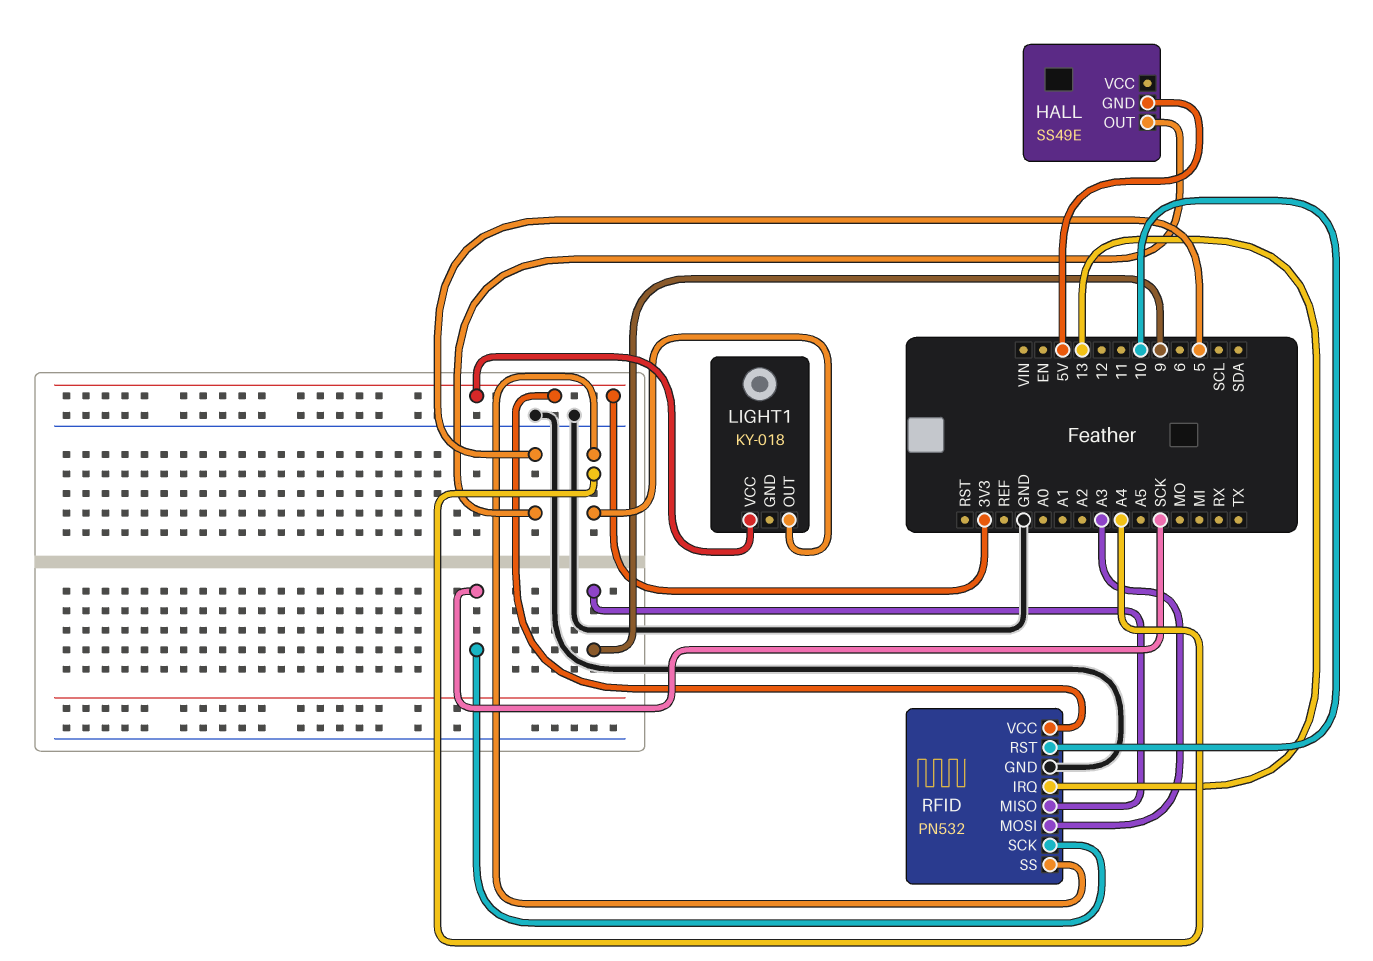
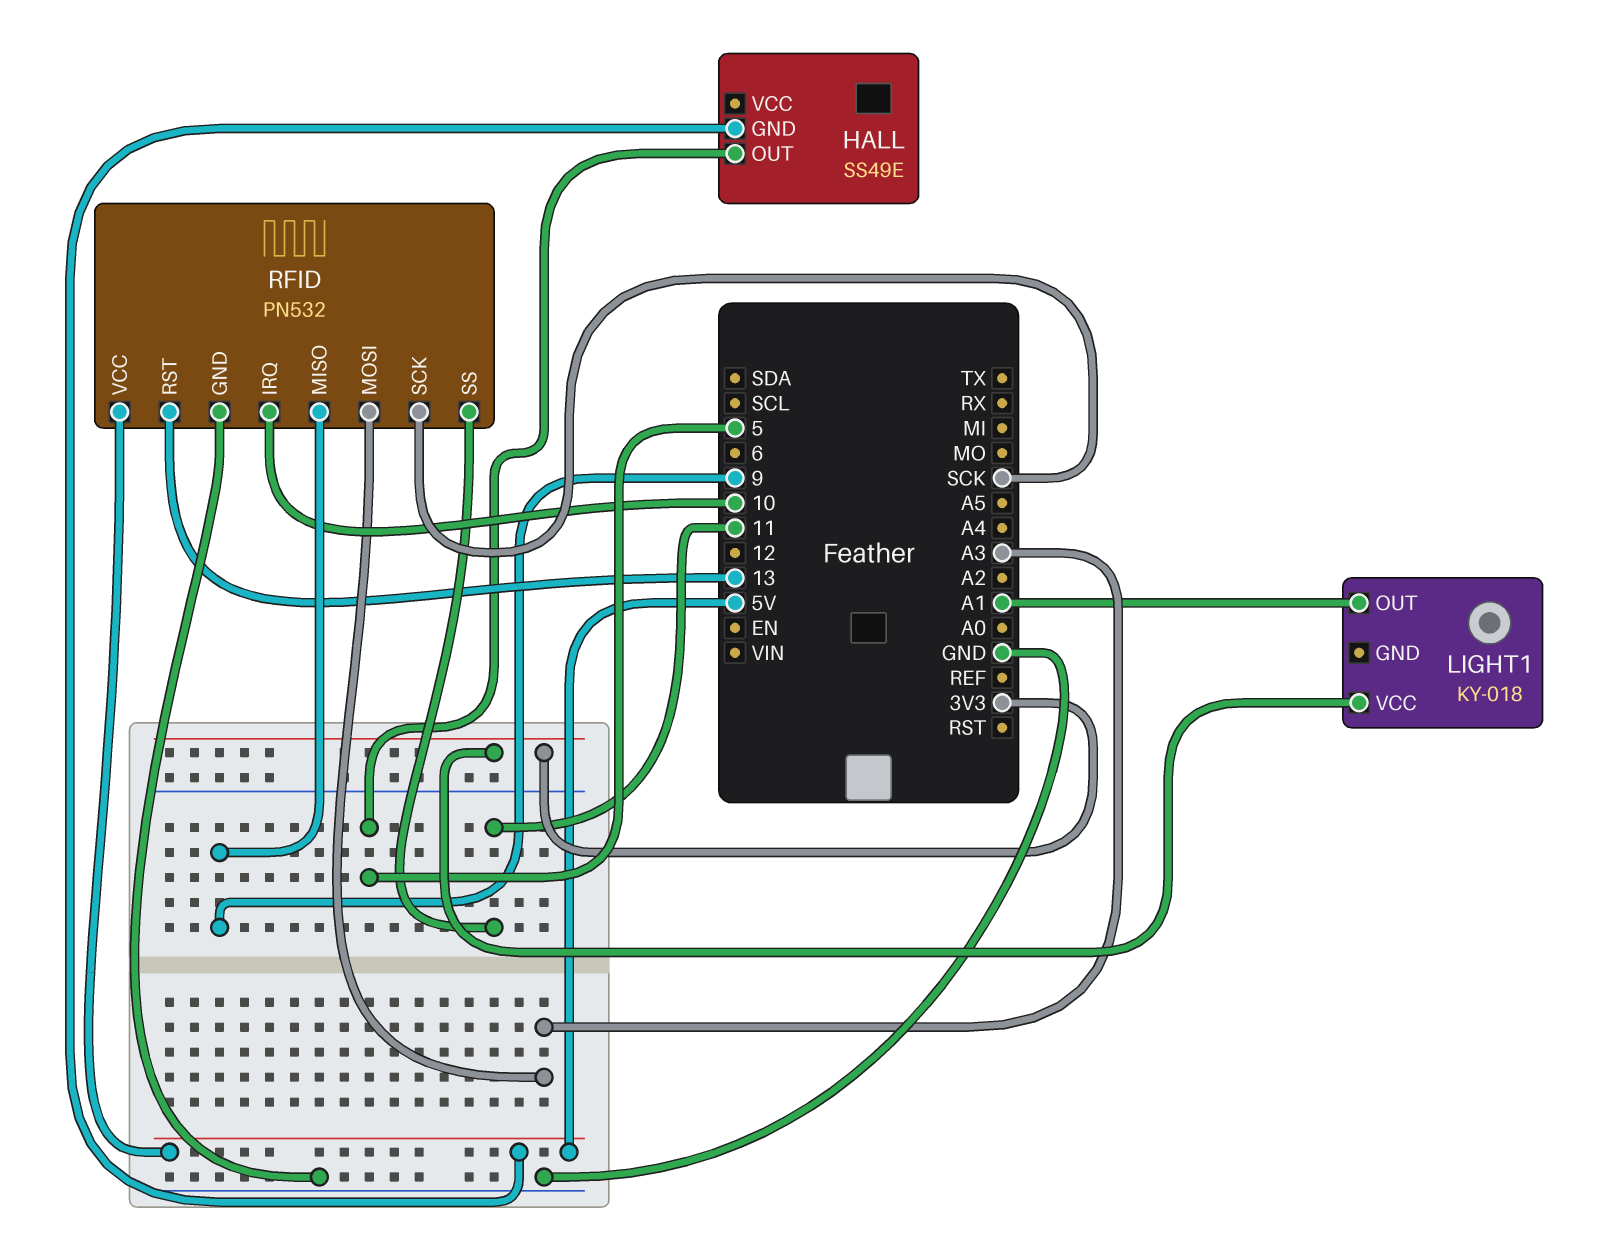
LIGHT1 pin OUT: A4 -> A1
RFID pin IRQ: 13 -> 10
RFID pin RST: 10 -> 13
RFID pin SS: A4 -> 11
RFID pin VCC: 3V3 -> 5V

